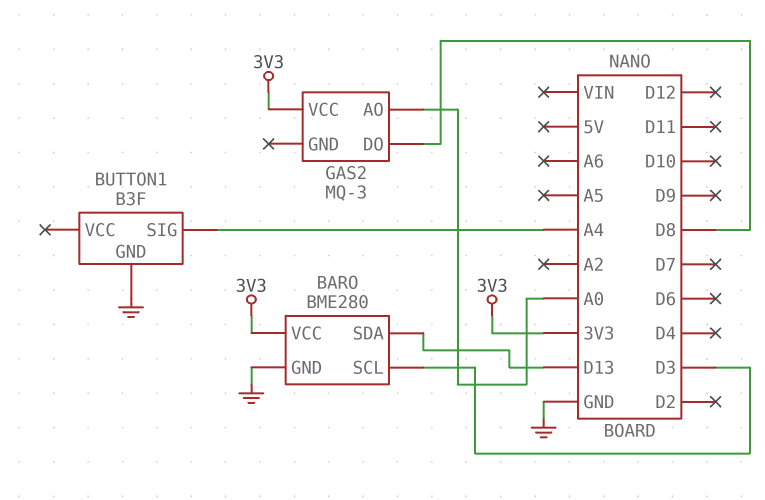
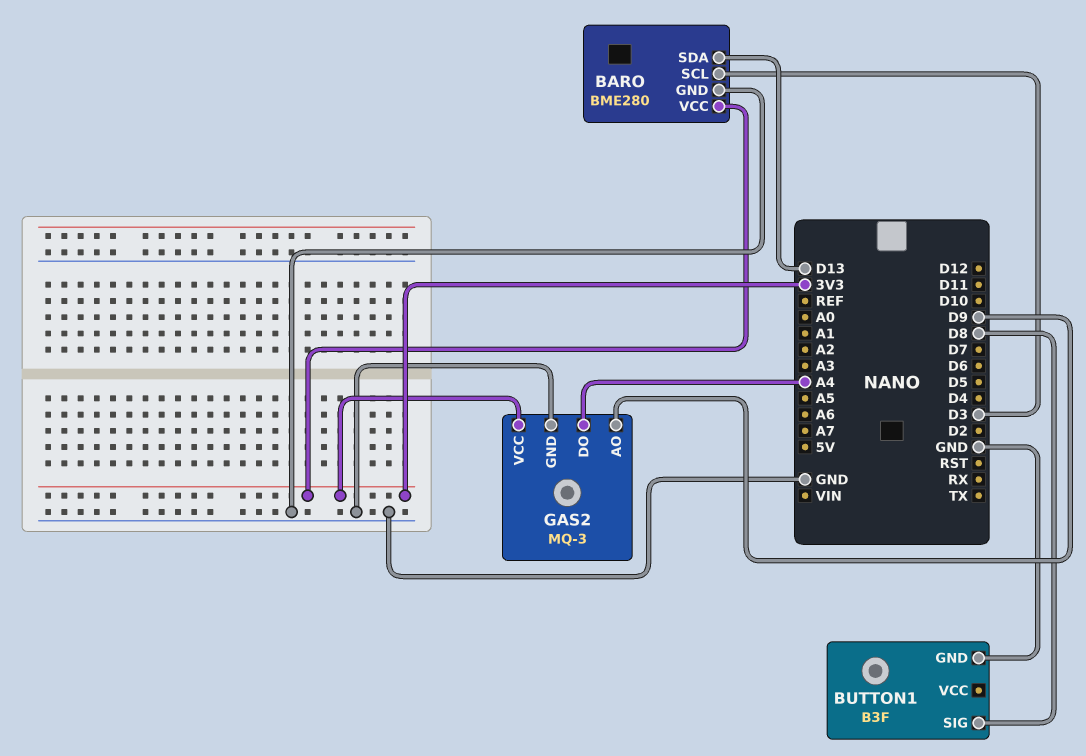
BUTTON1 pin SIG: A4 -> D8
GAS2 pin AO: A0 -> D9
GAS2 pin DO: D8 -> A4
GAS2 pin GND: none -> GND

